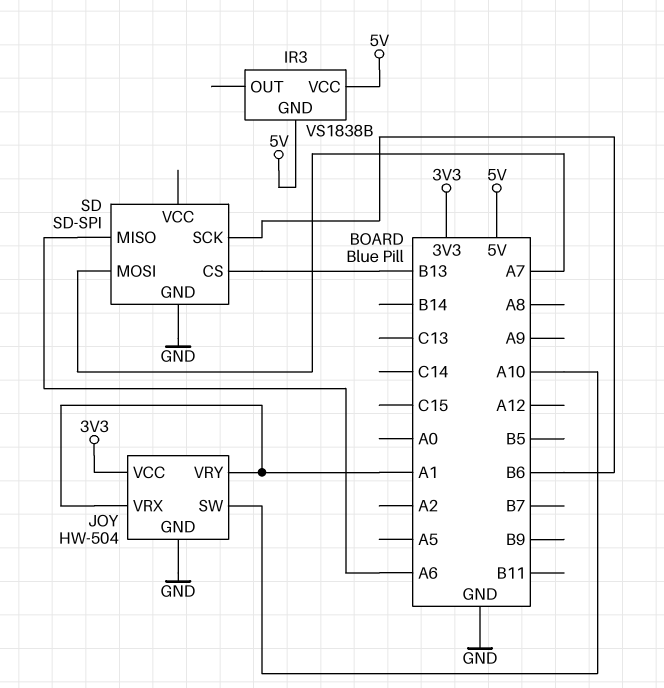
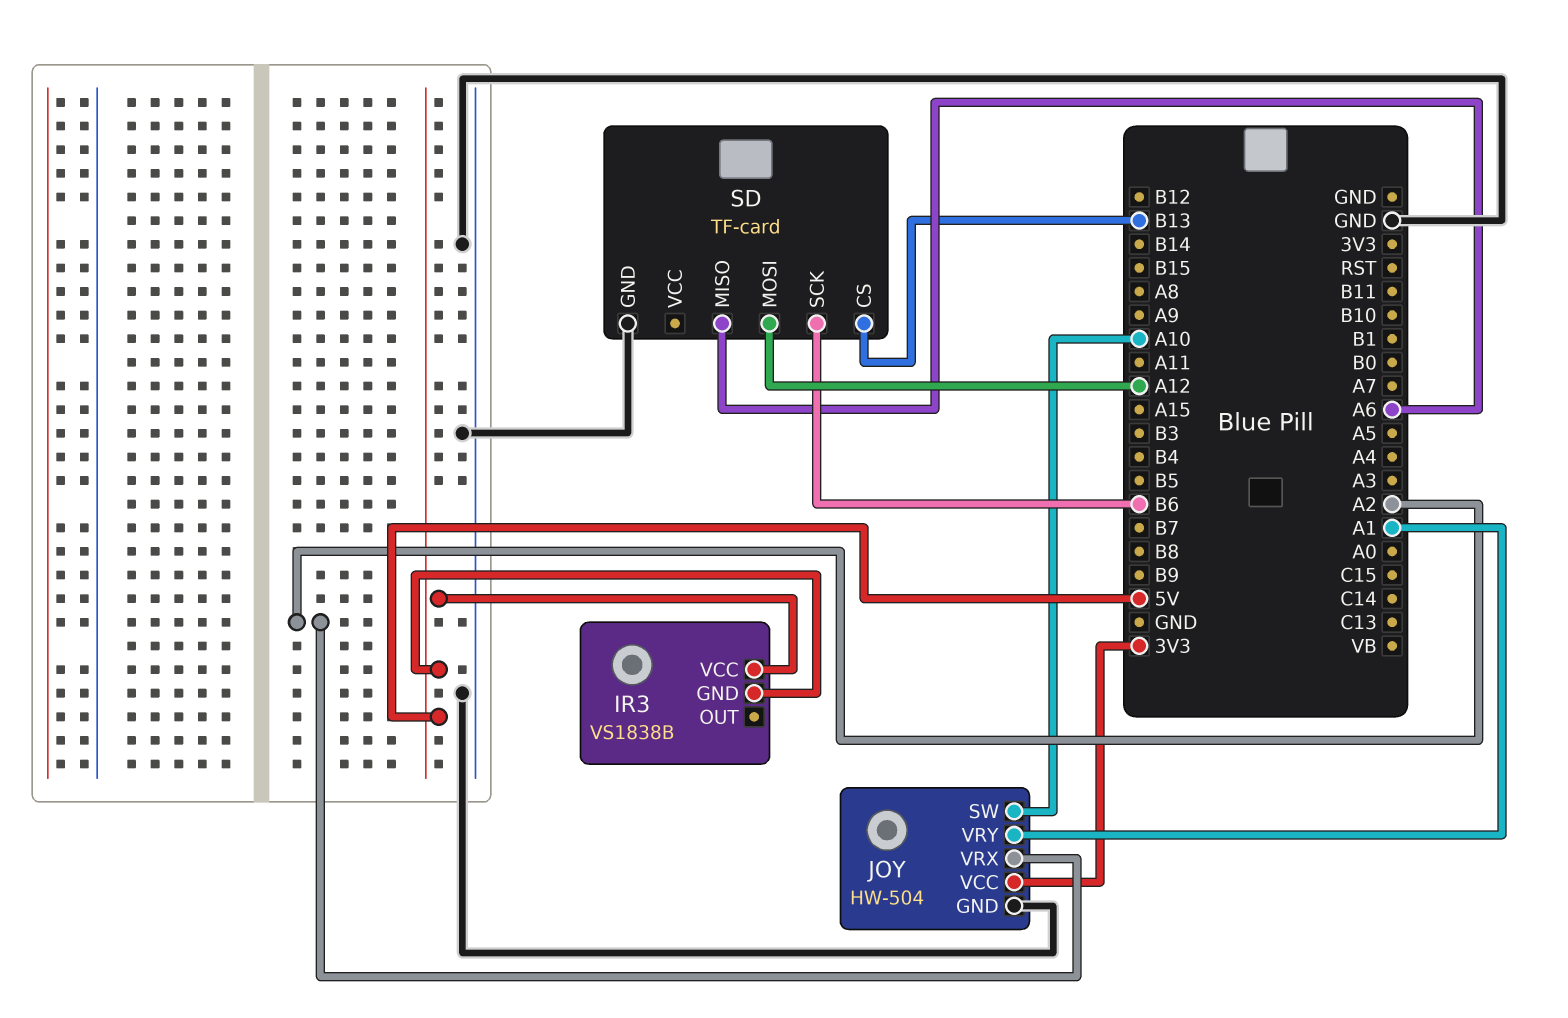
JOY pin VRX: A1 -> A2
SD: SD-SPI -> TF-card
SD pin MOSI: A7 -> A12

